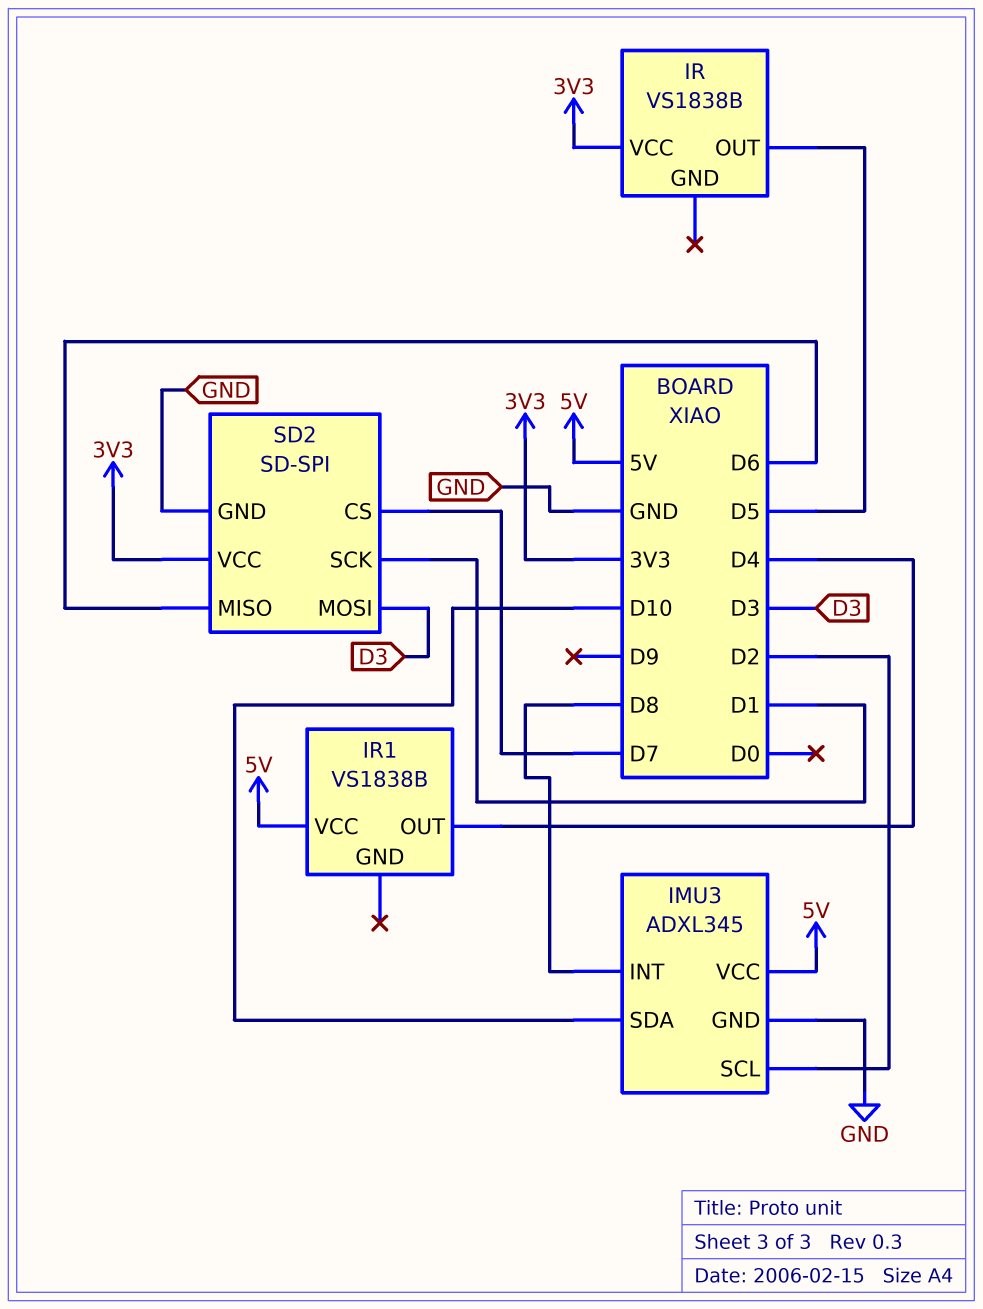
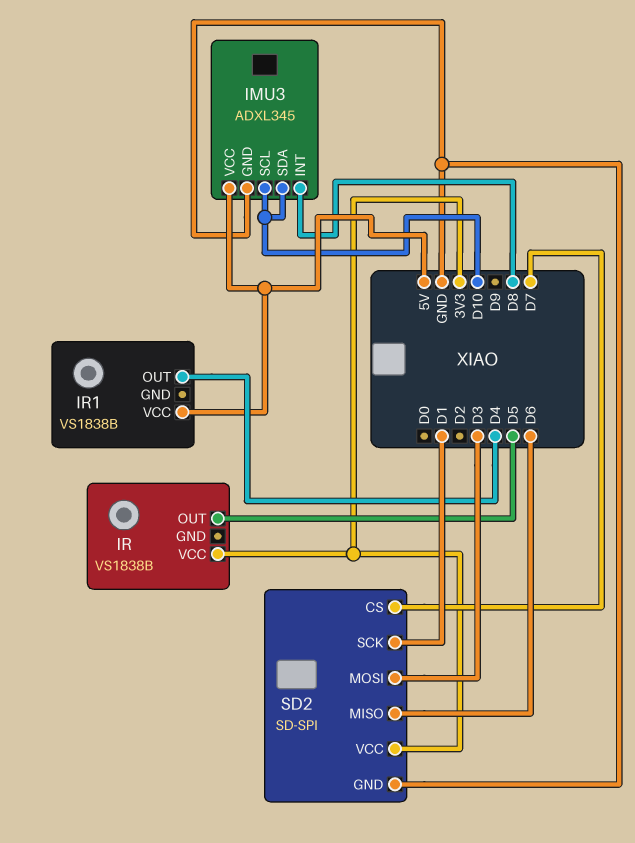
IMU3 pin SCL: D2 -> D10

